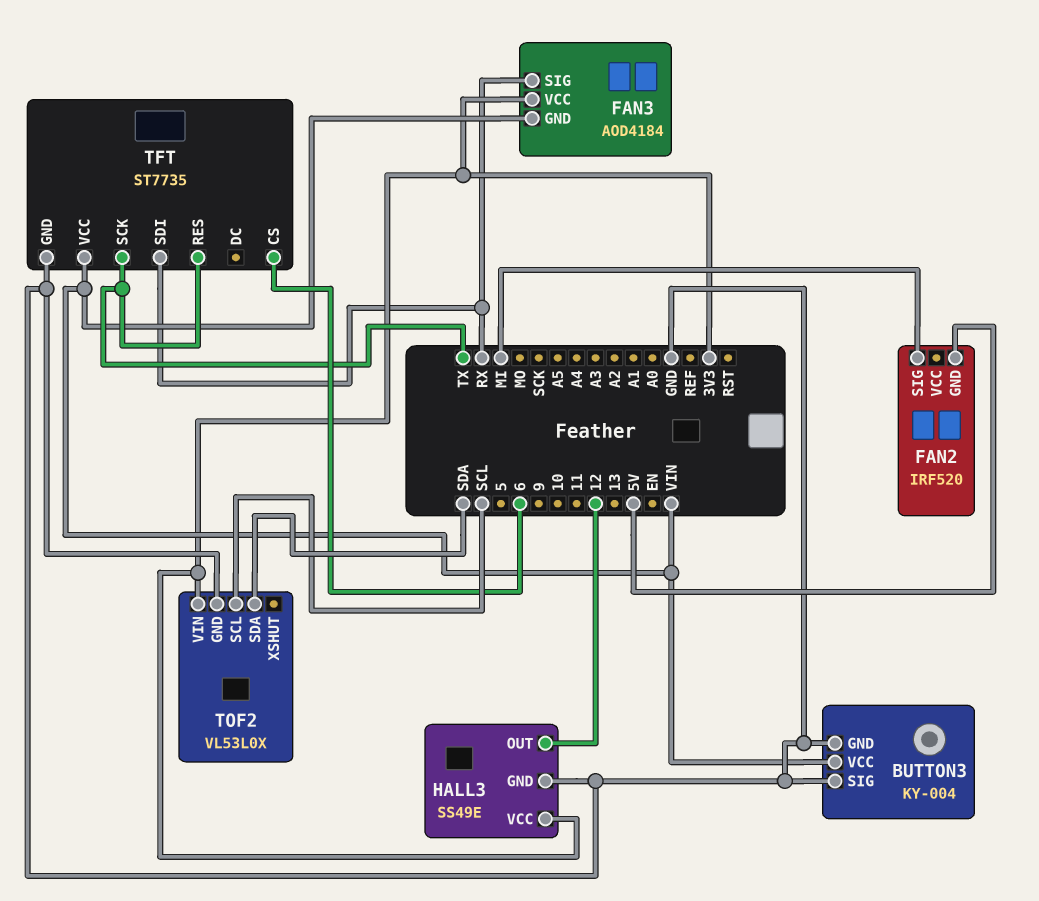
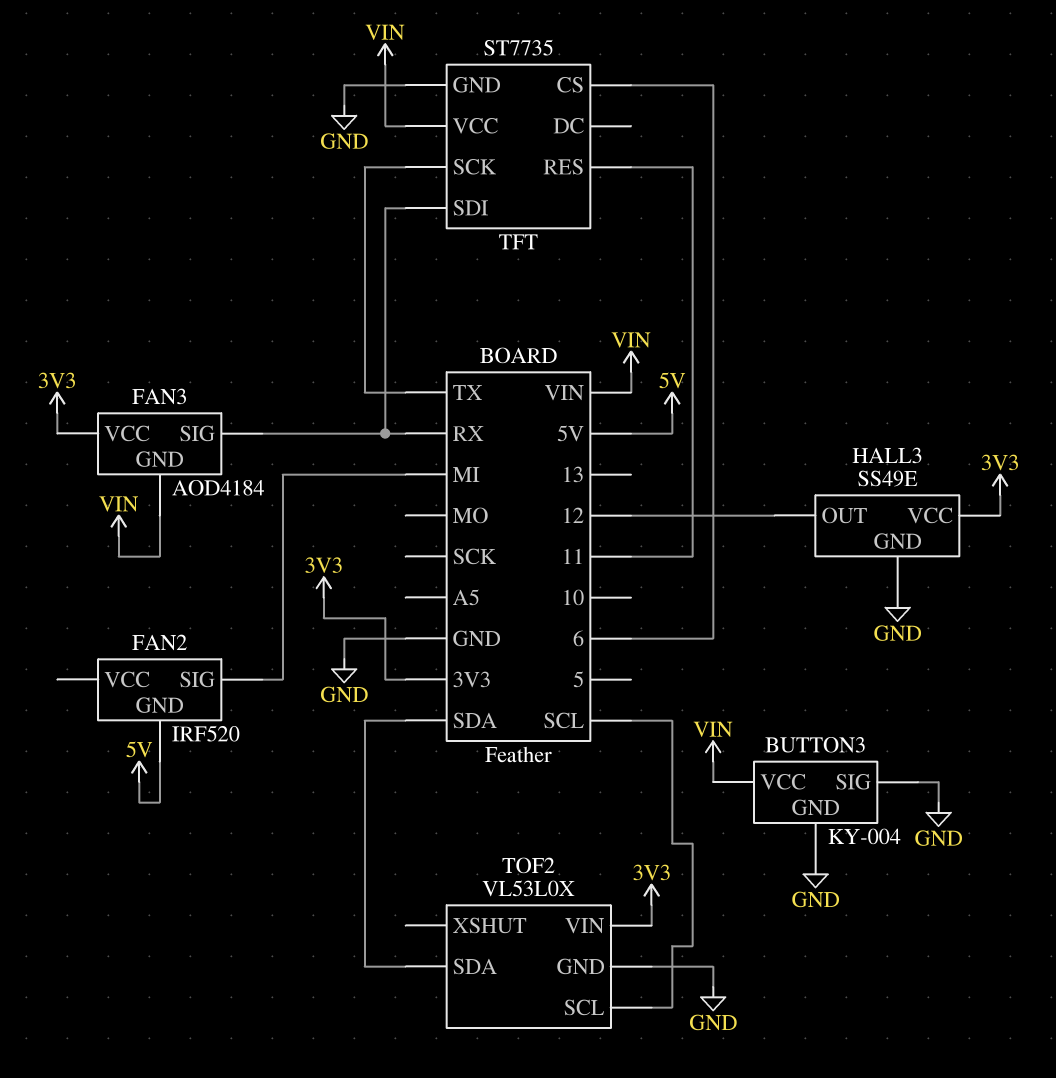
TFT pin RES: TX -> 11

